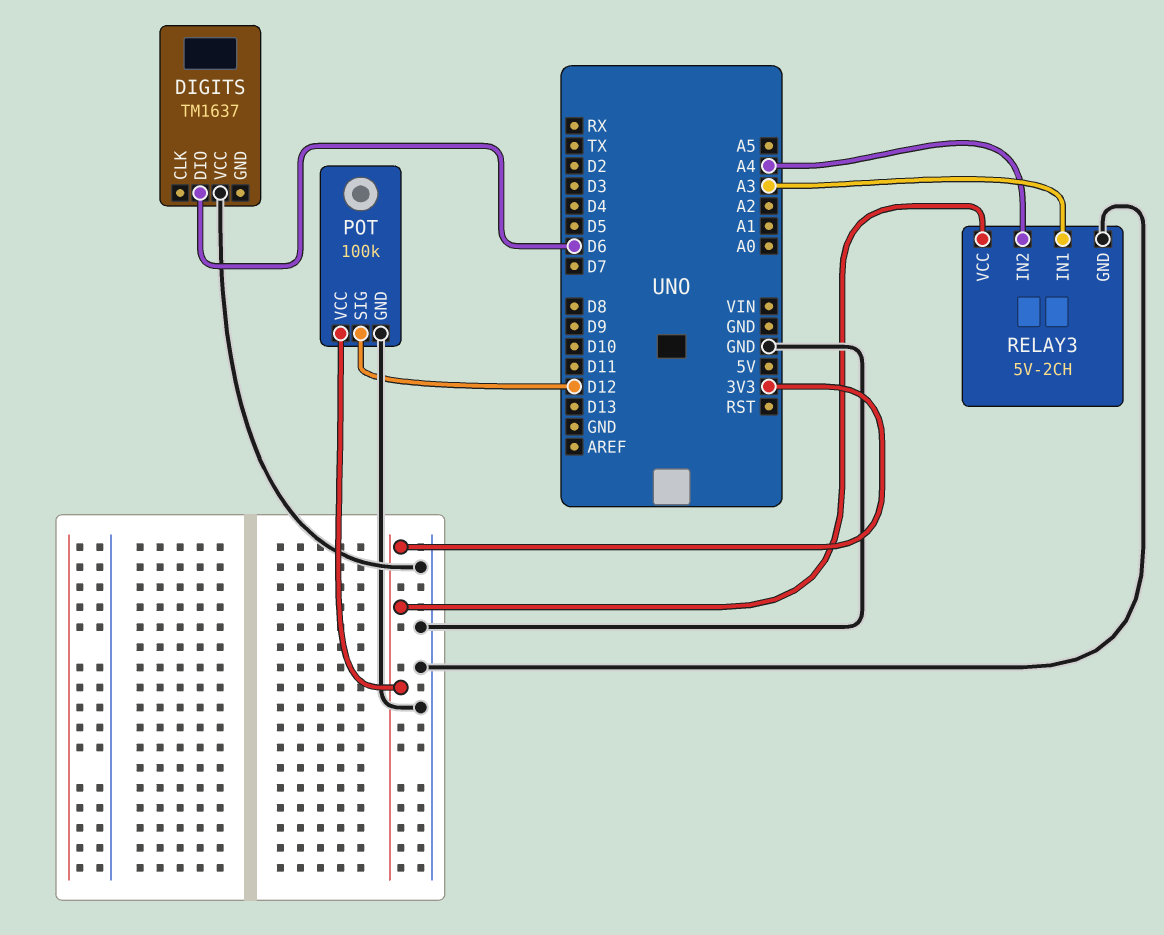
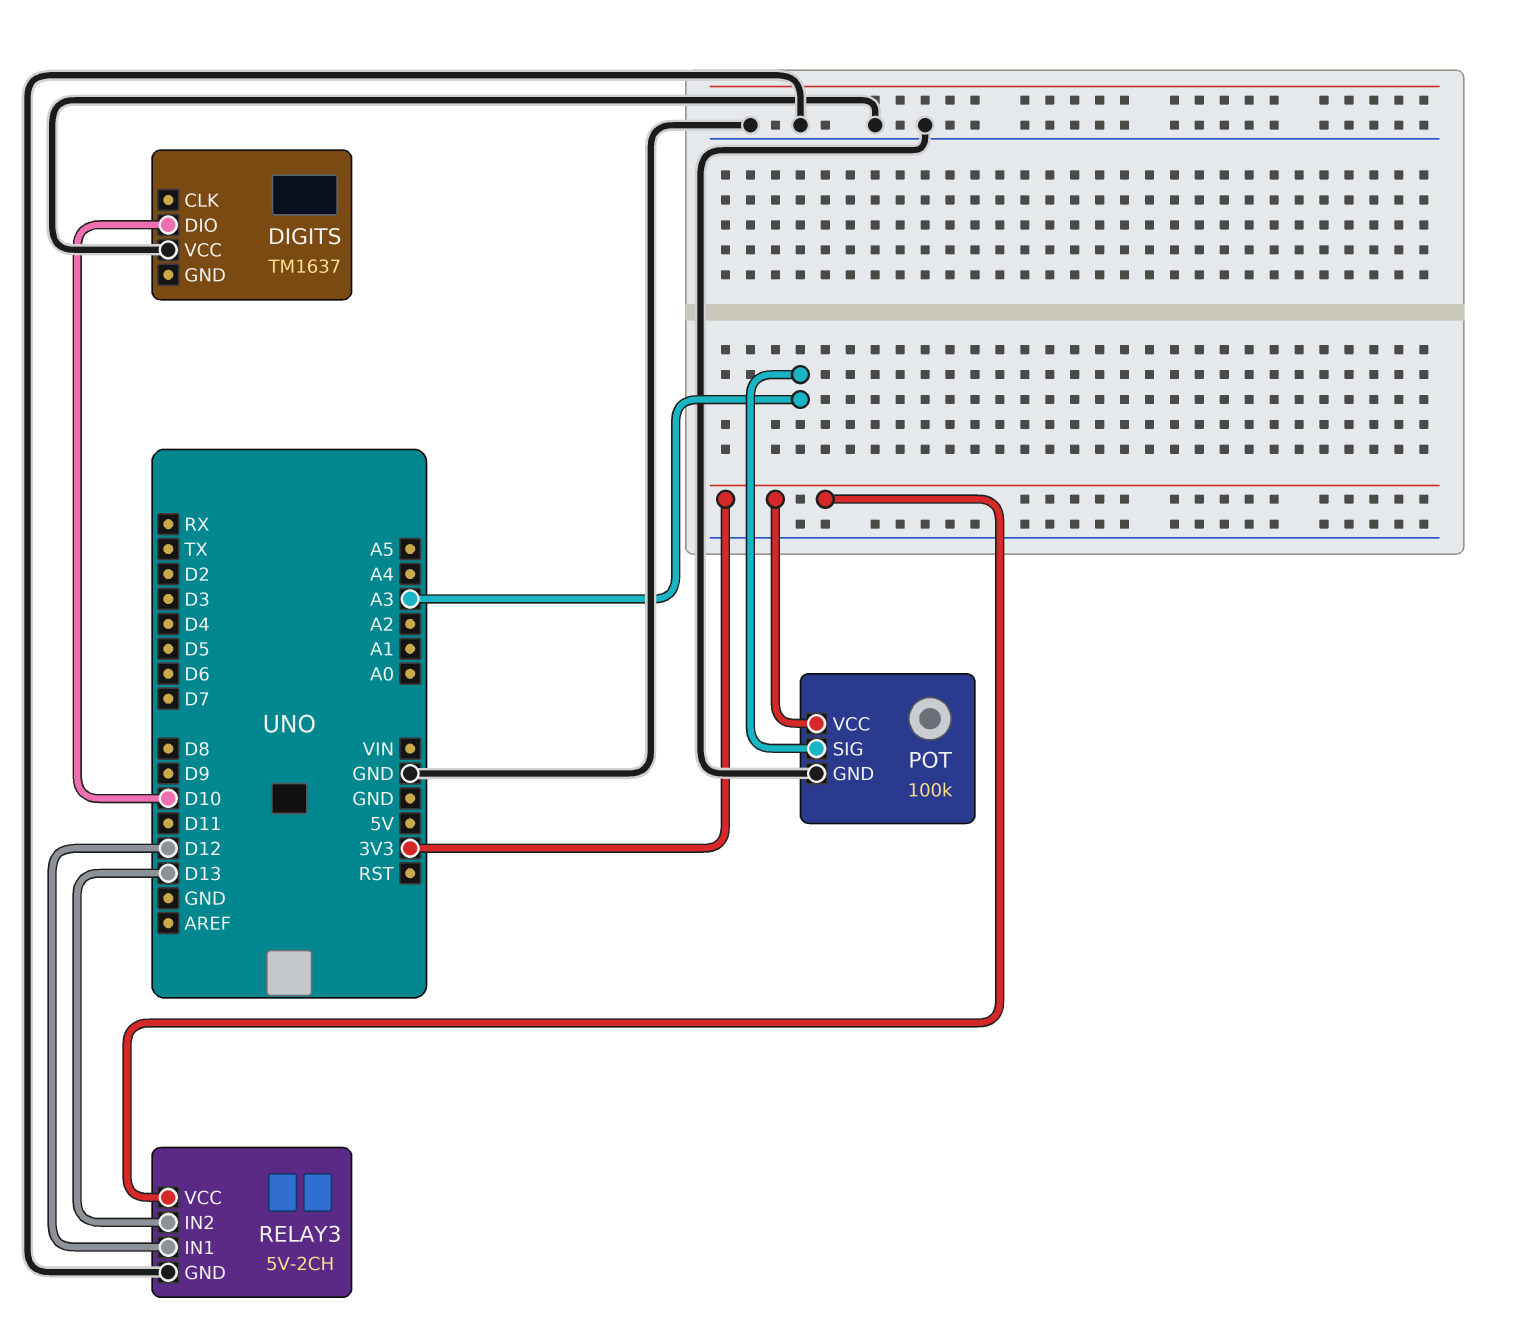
DIGITS pin DIO: D6 -> D10
POT pin SIG: D12 -> A3
RELAY3 pin IN1: A3 -> D12
RELAY3 pin IN2: A4 -> D13

